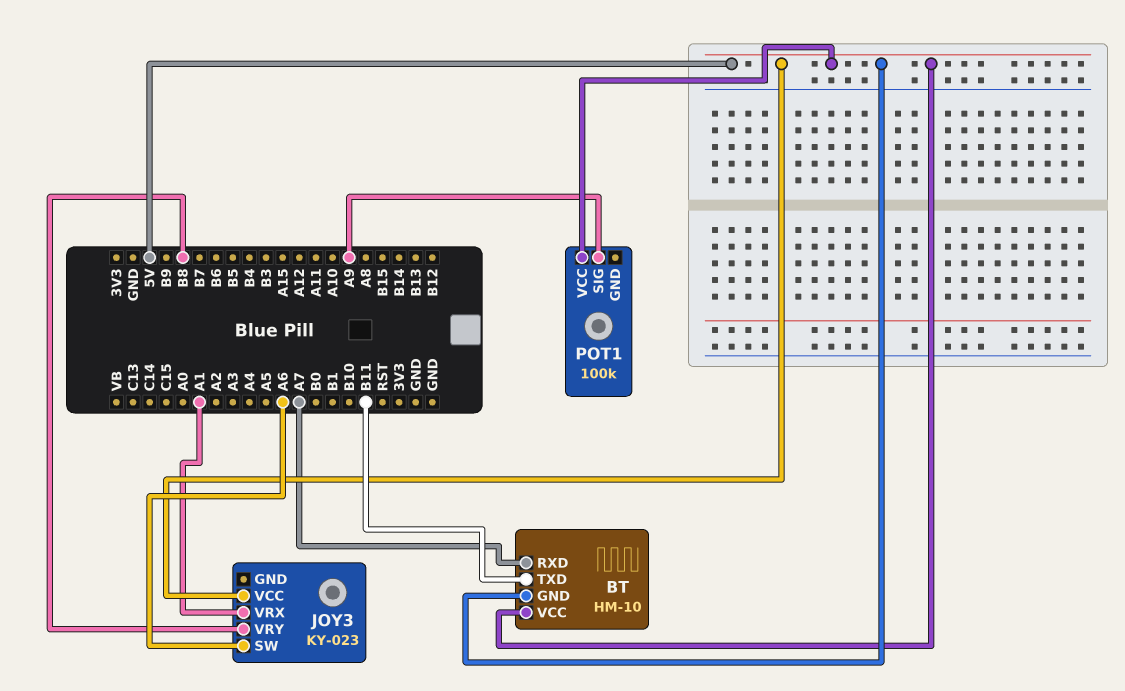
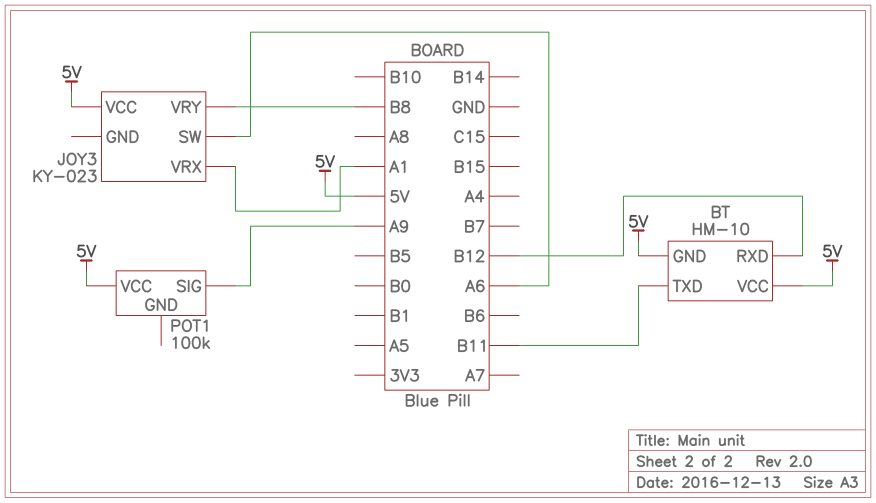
BT pin RXD: A7 -> B12

